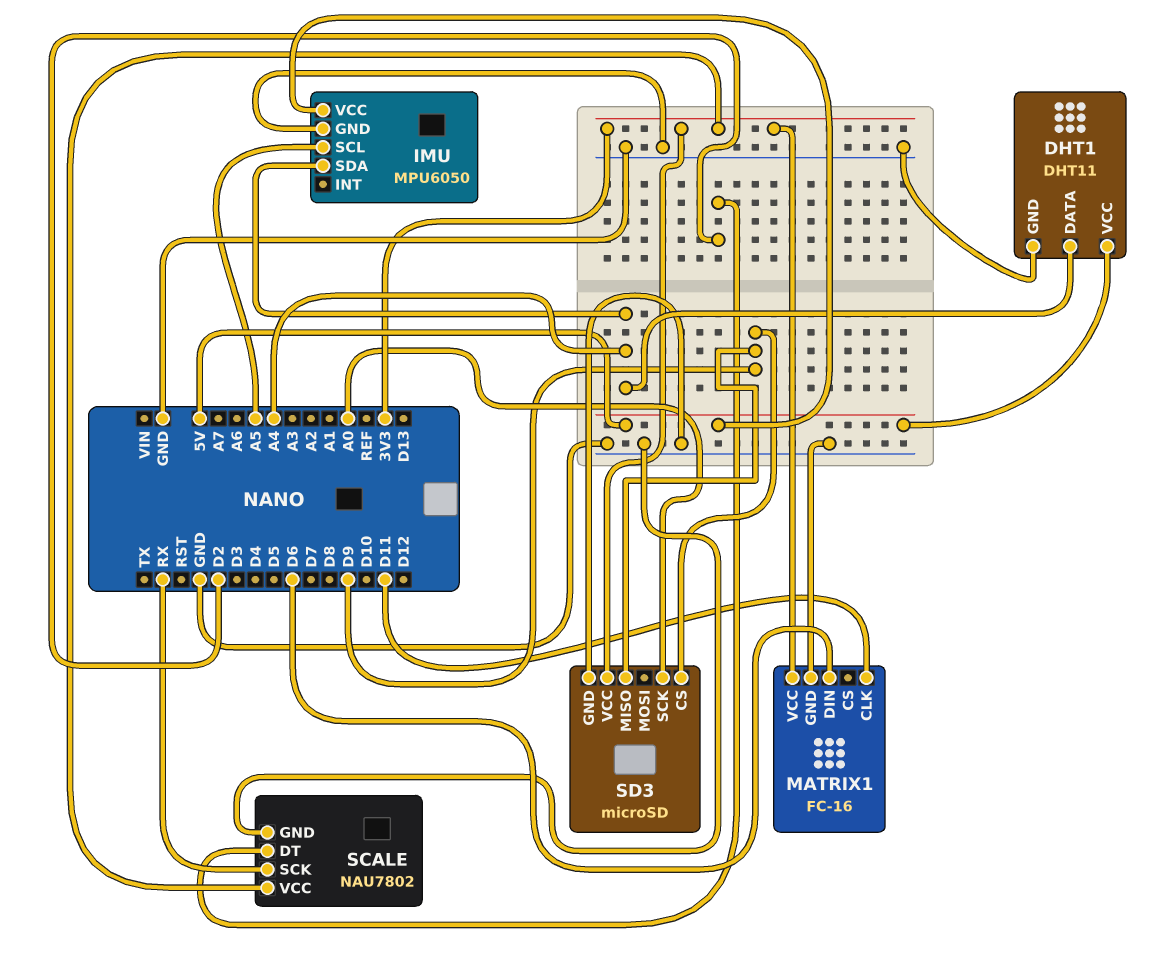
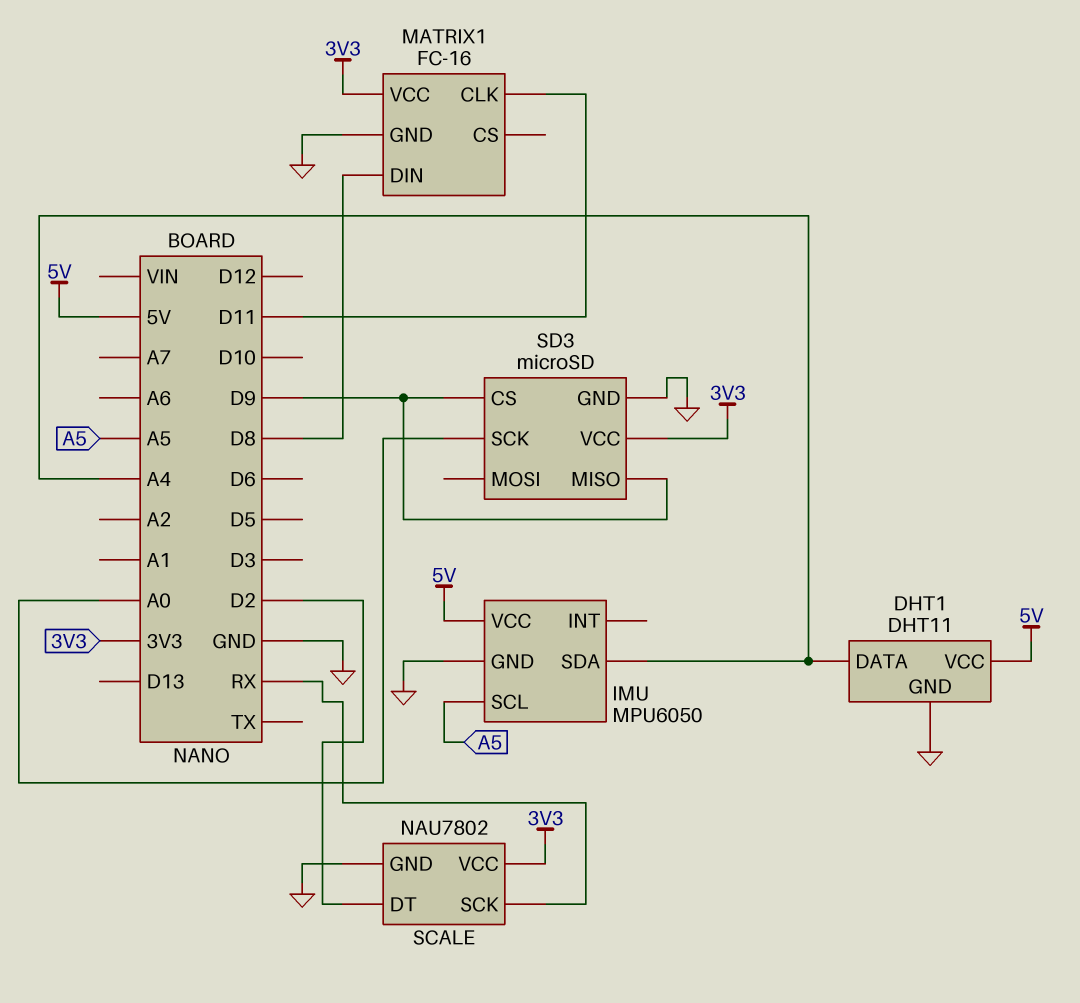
MATRIX1 pin DIN: D6 -> D8

